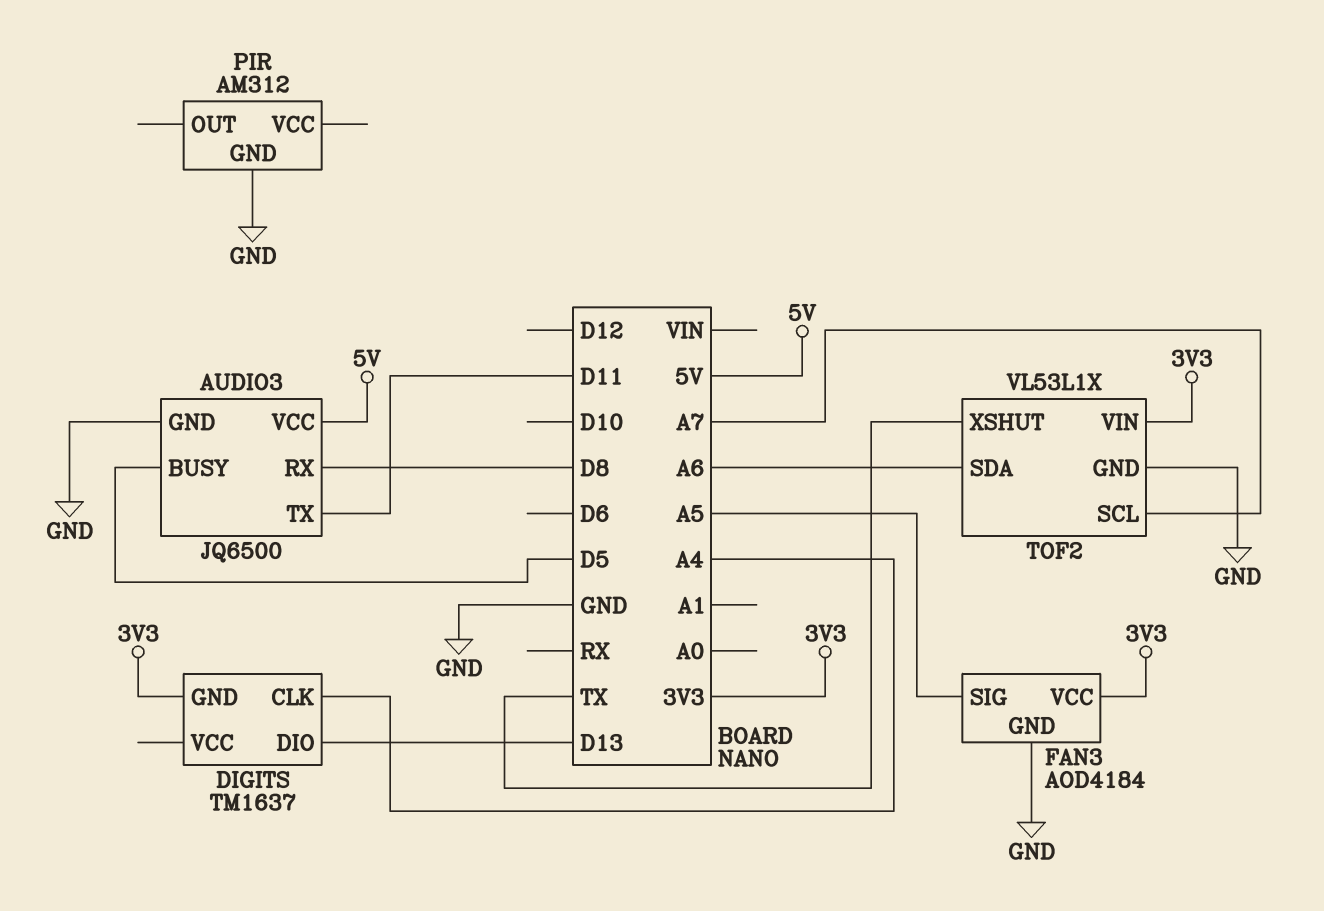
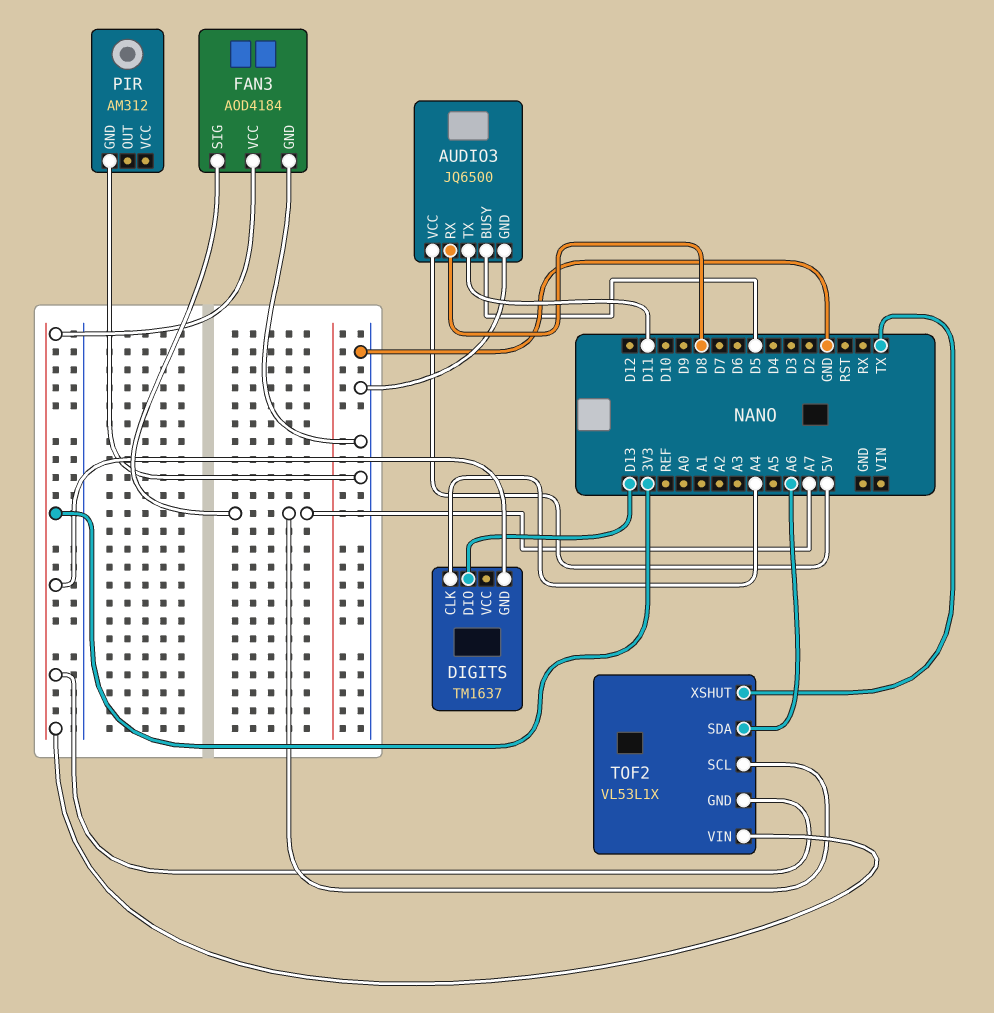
FAN3 pin SIG: A5 -> A7
TOF2 pin GND: GND -> 3V3

